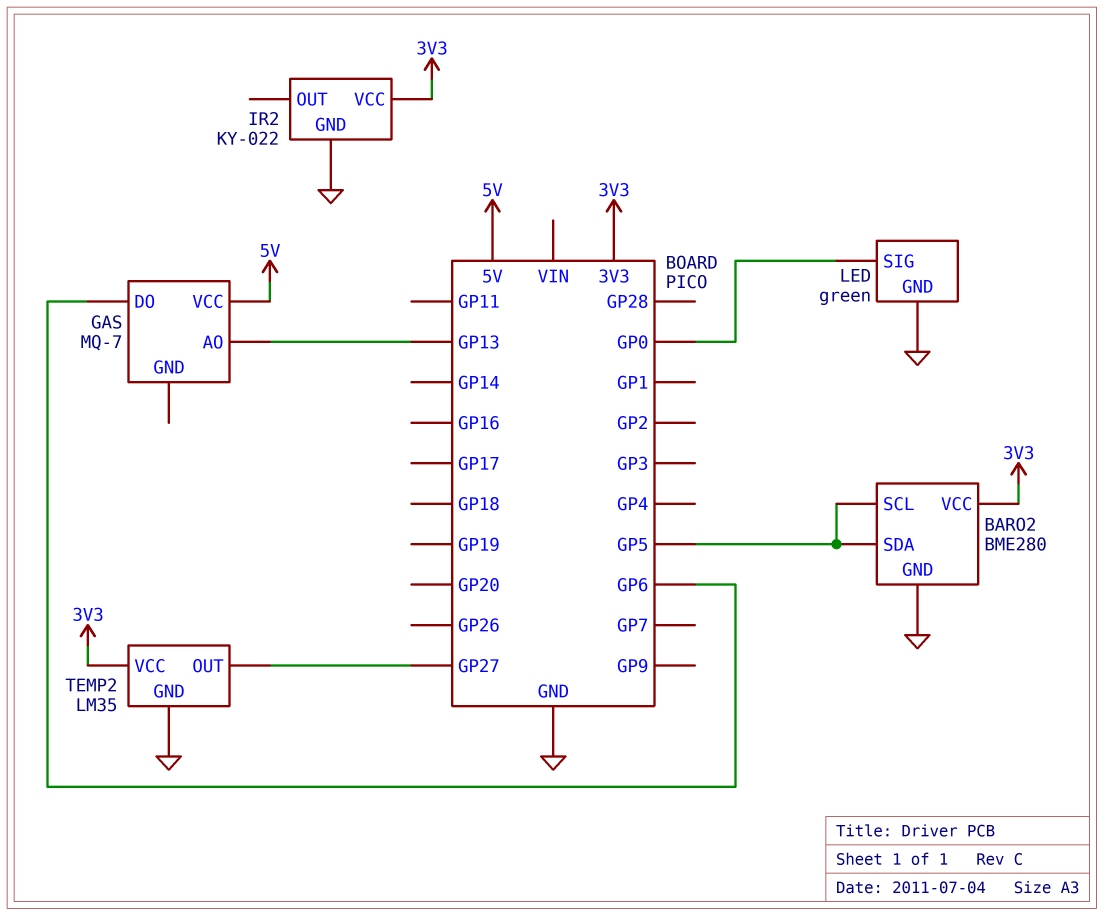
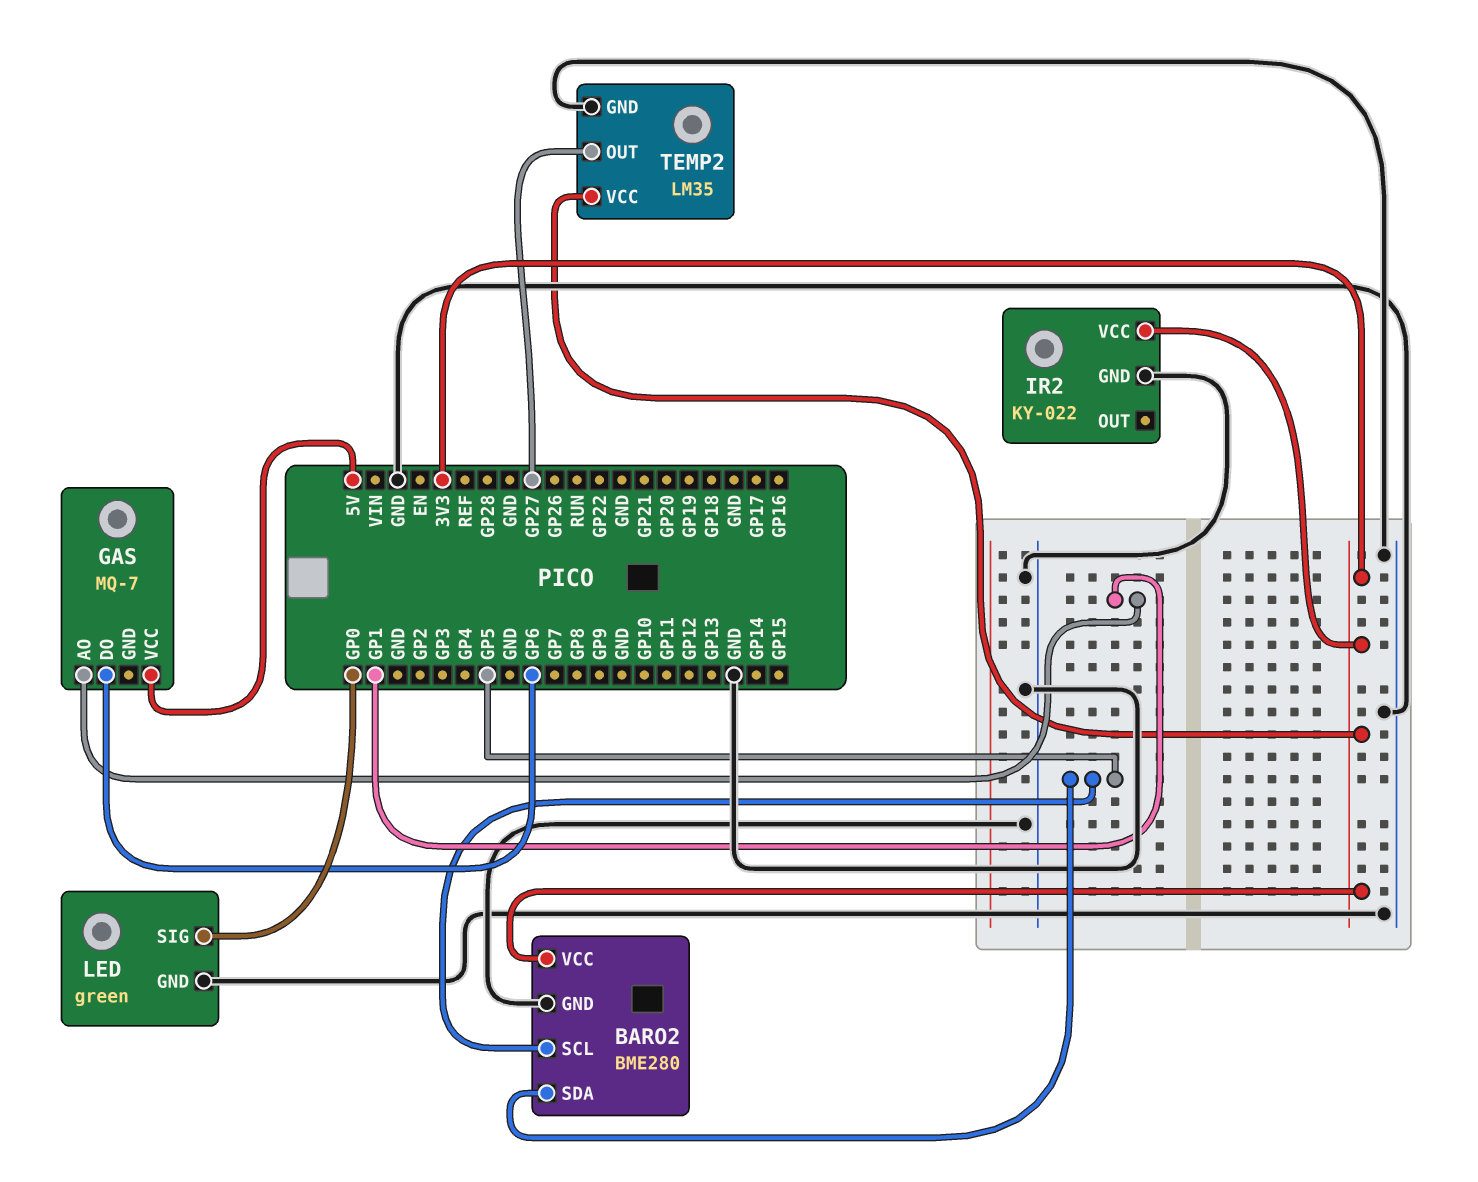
GAS pin AO: GP13 -> GP1

